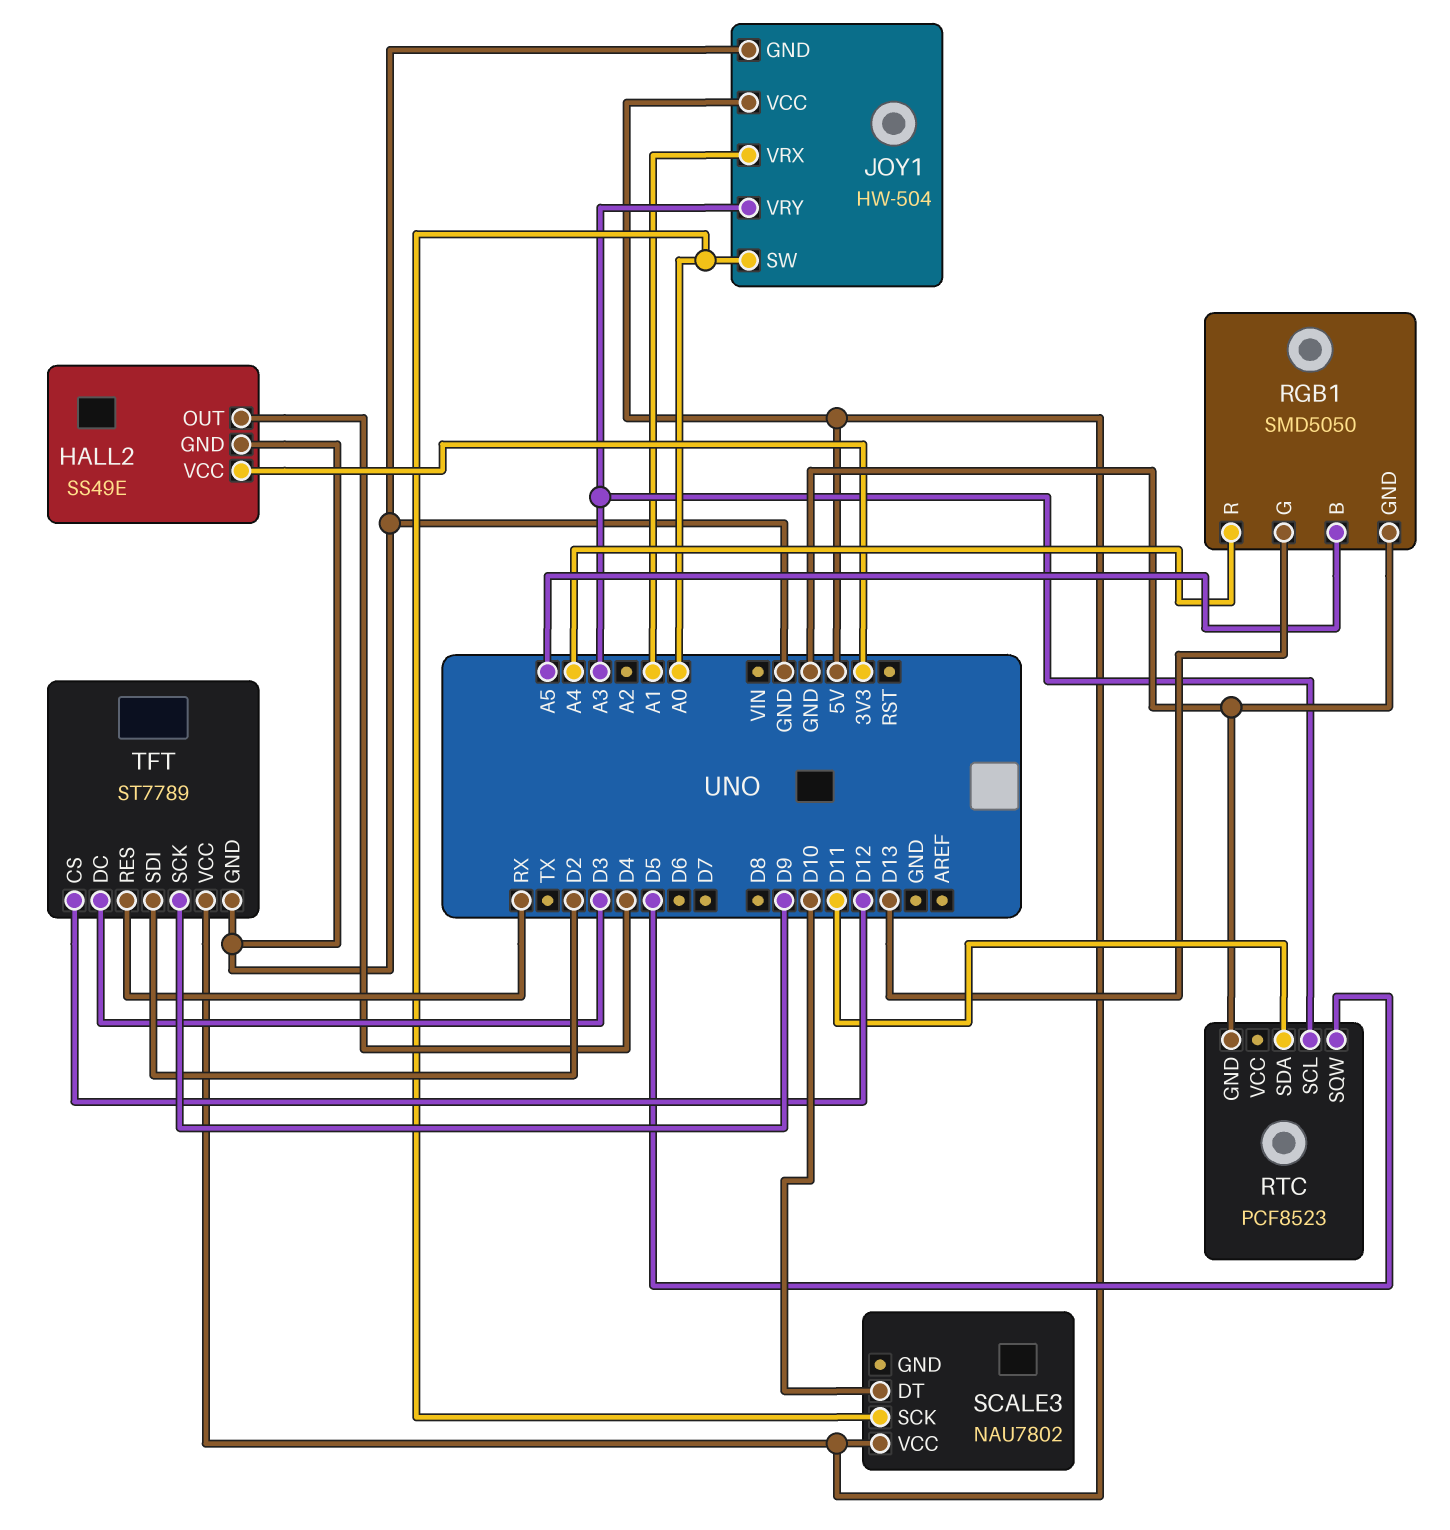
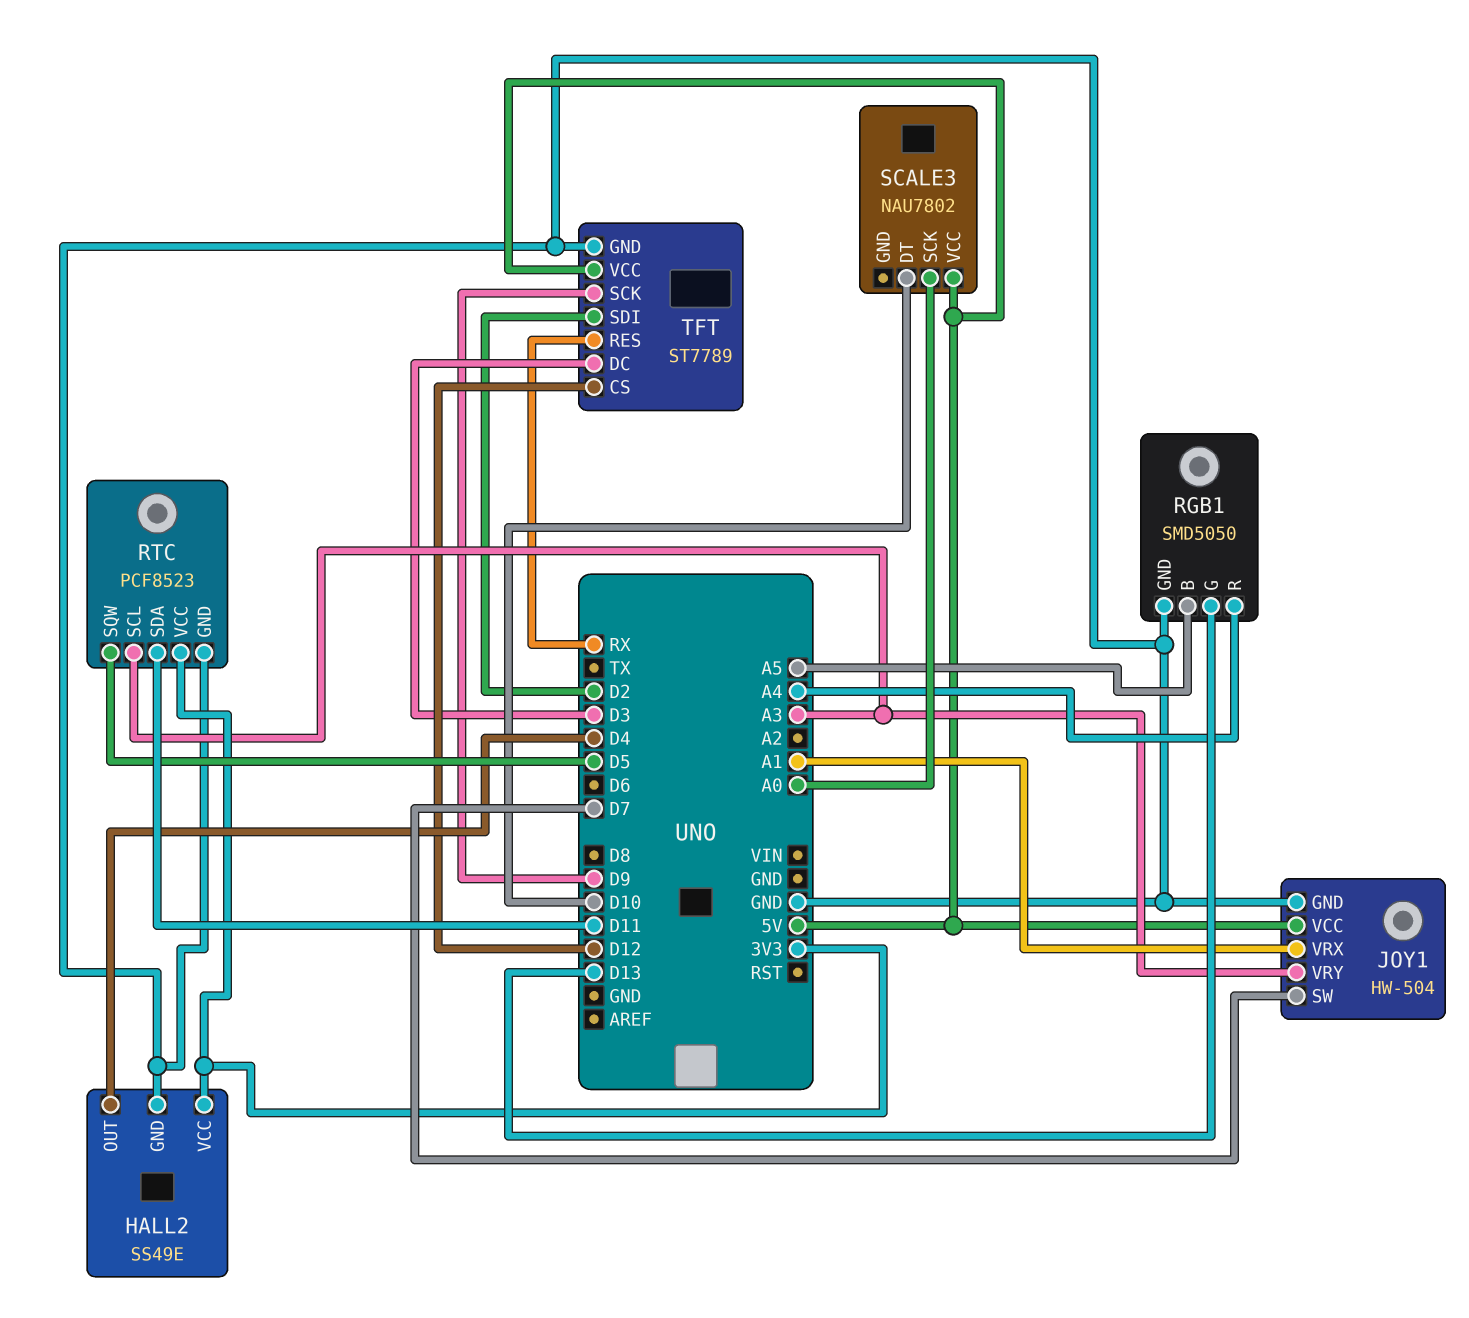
JOY1 pin SW: A0 -> D7
RTC pin VCC: none -> 3V3

